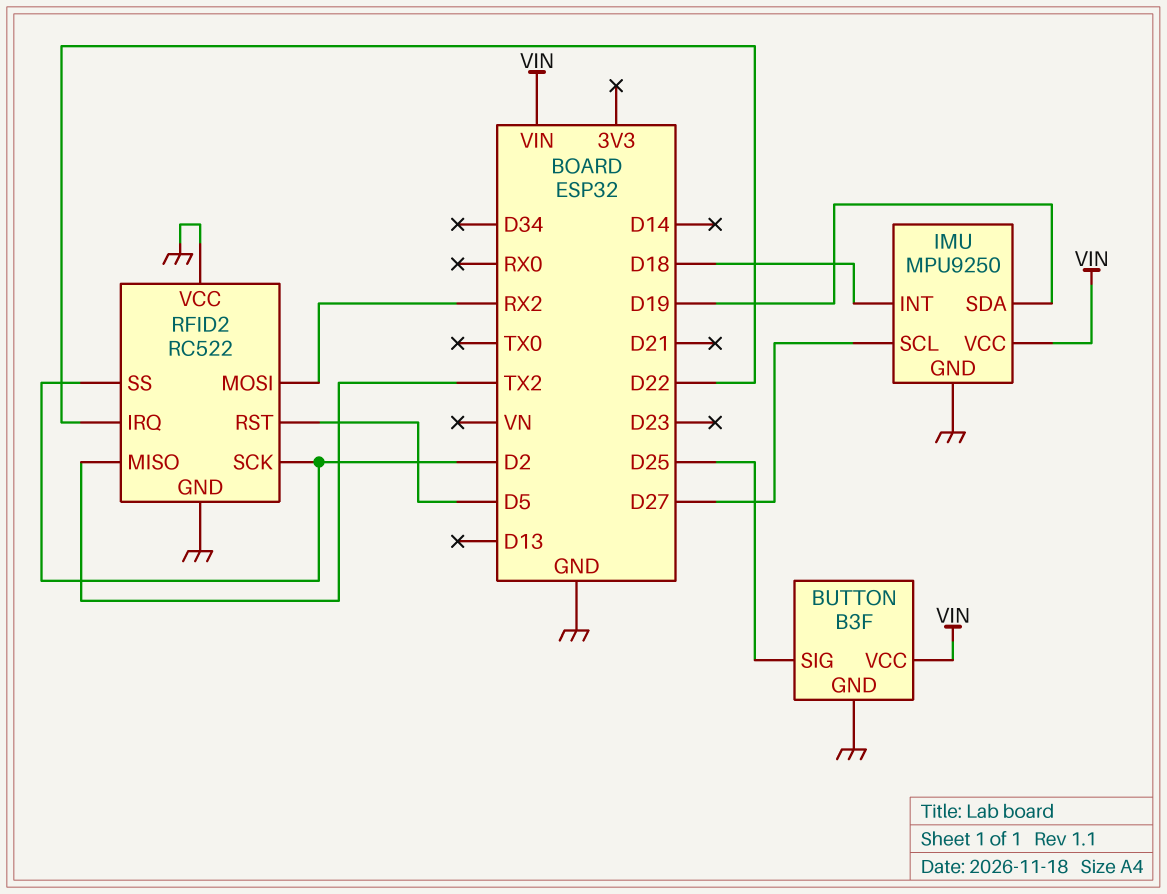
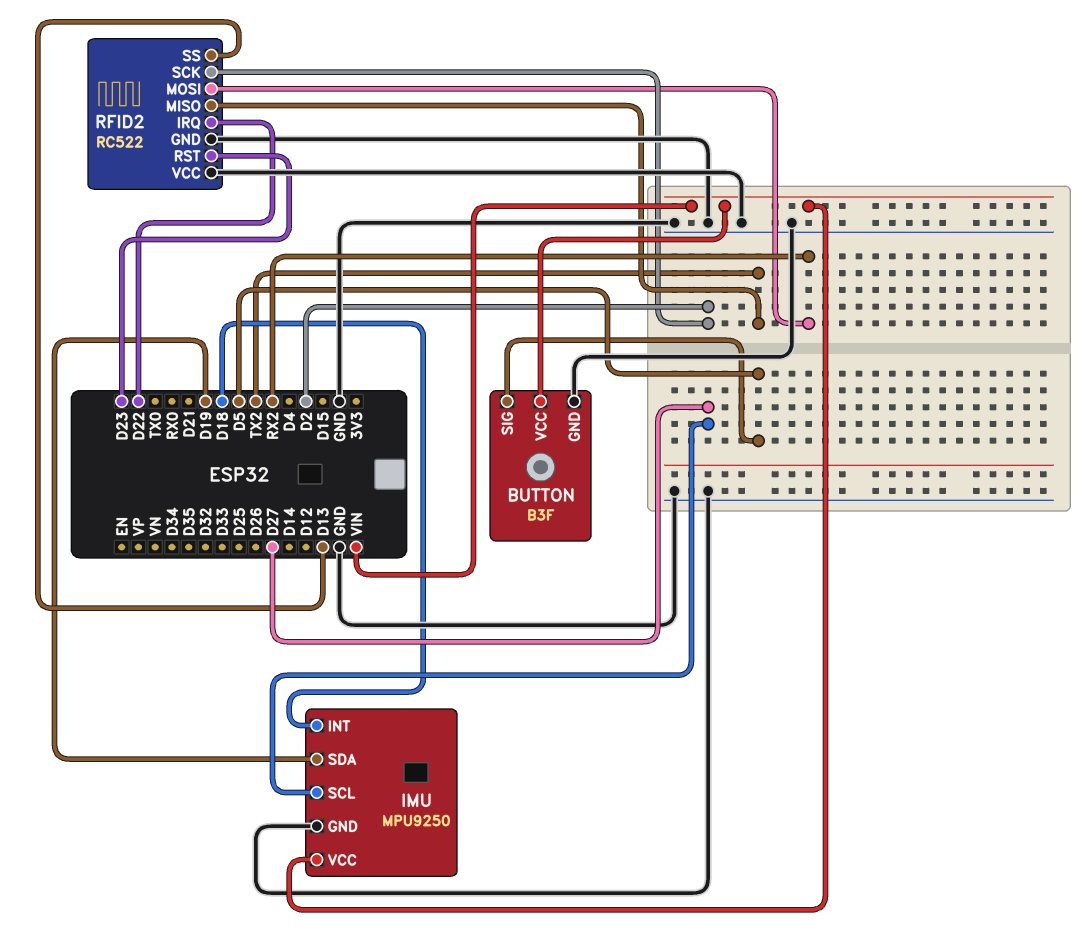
BUTTON pin SIG: D25 -> D5
RFID2 pin RST: D5 -> D23
RFID2 pin SS: D2 -> D13

